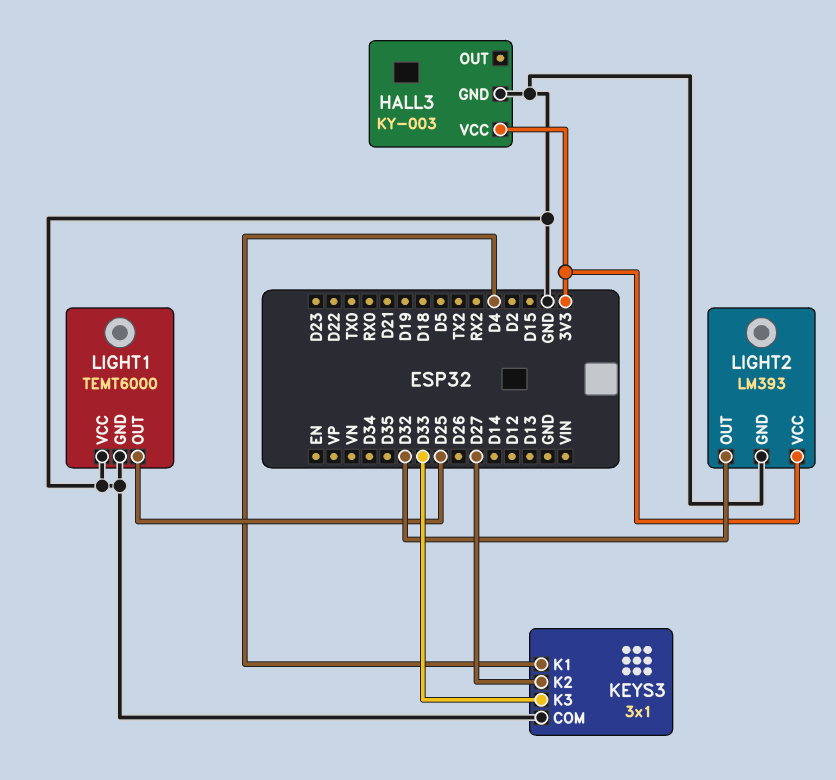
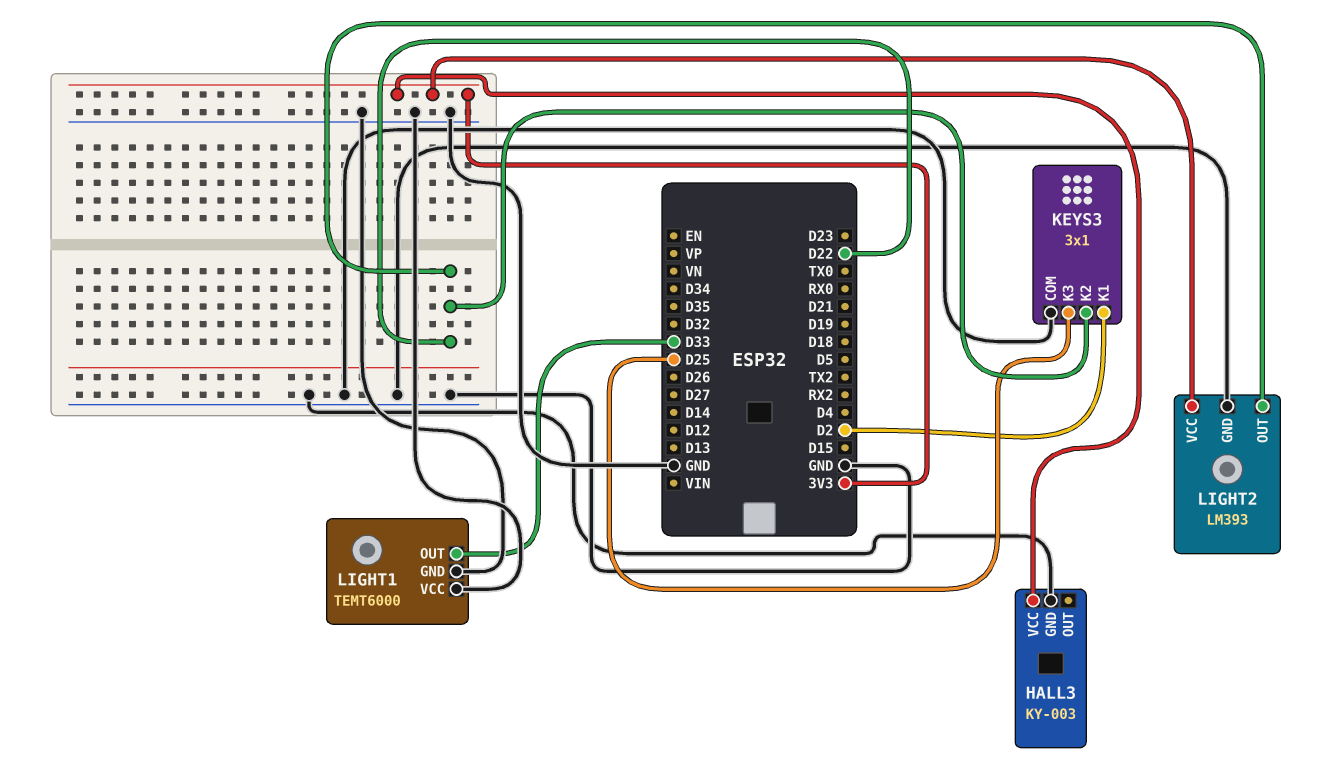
KEYS3 pin K1: D4 -> D2
KEYS3 pin K2: D27 -> D22
KEYS3 pin K3: D33 -> D25
LIGHT1 pin OUT: D25 -> D33
LIGHT2 pin OUT: D32 -> D22

